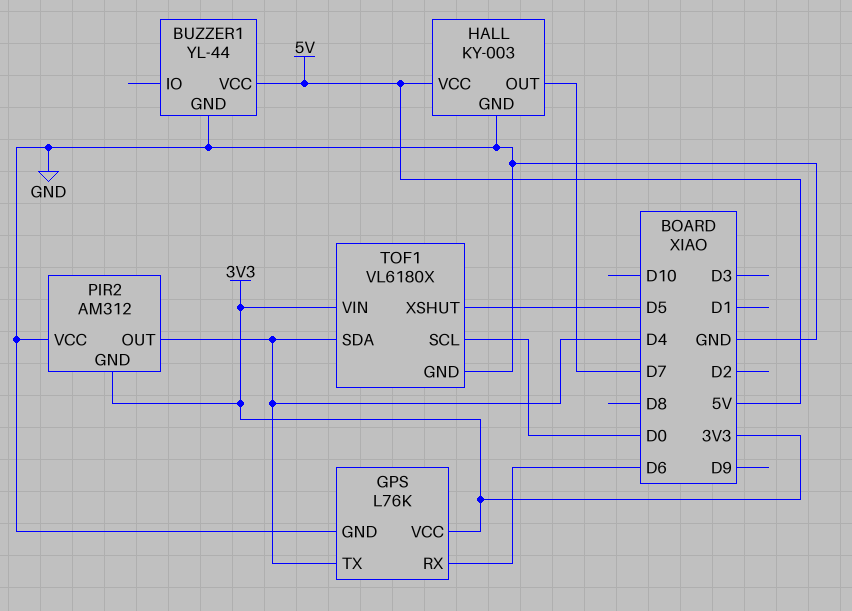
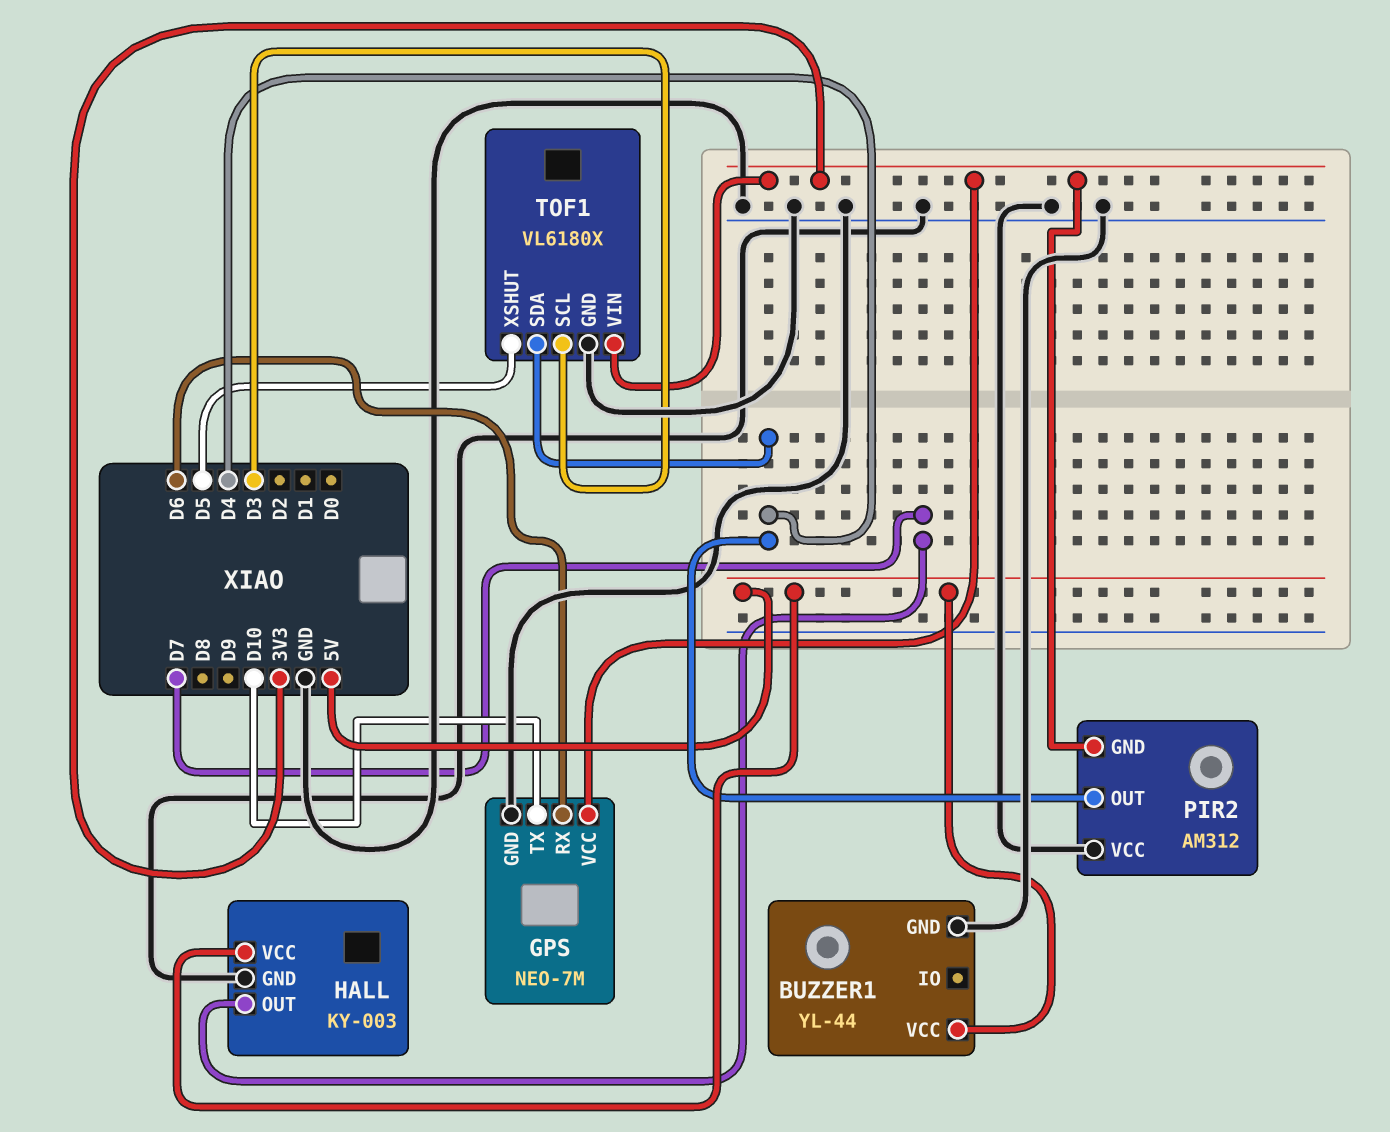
GPS: L76K -> NEO-7M
GPS pin TX: D4 -> D10
TOF1 pin SCL: D0 -> D3

